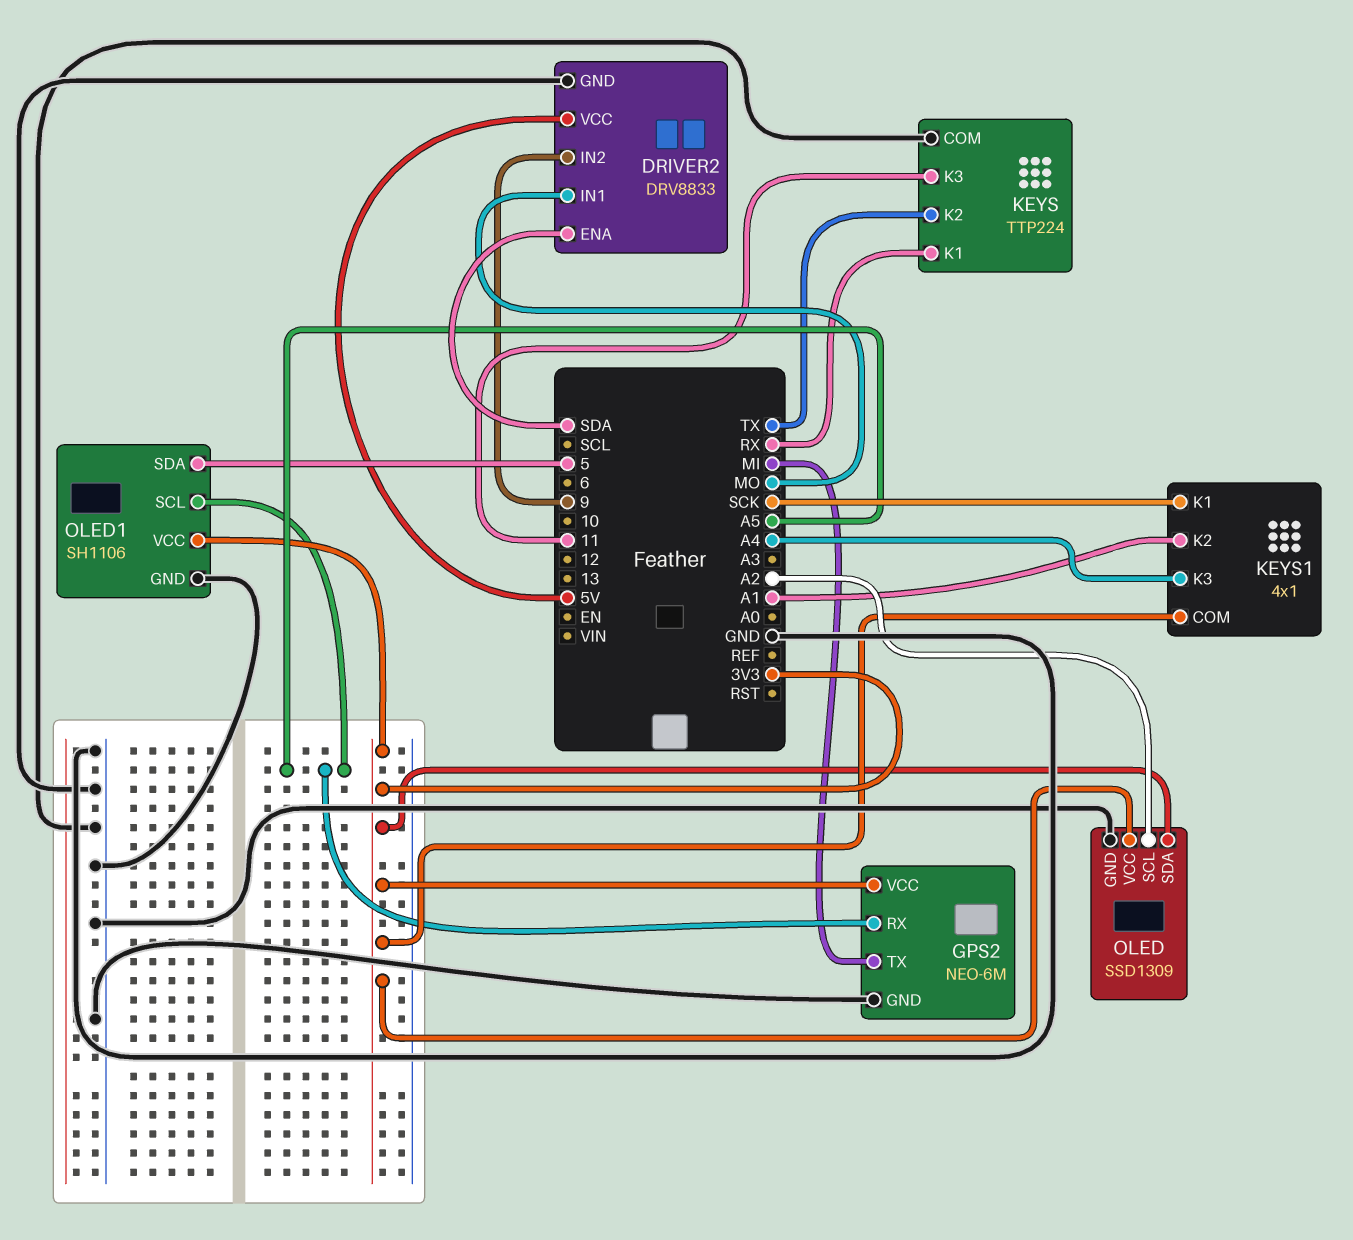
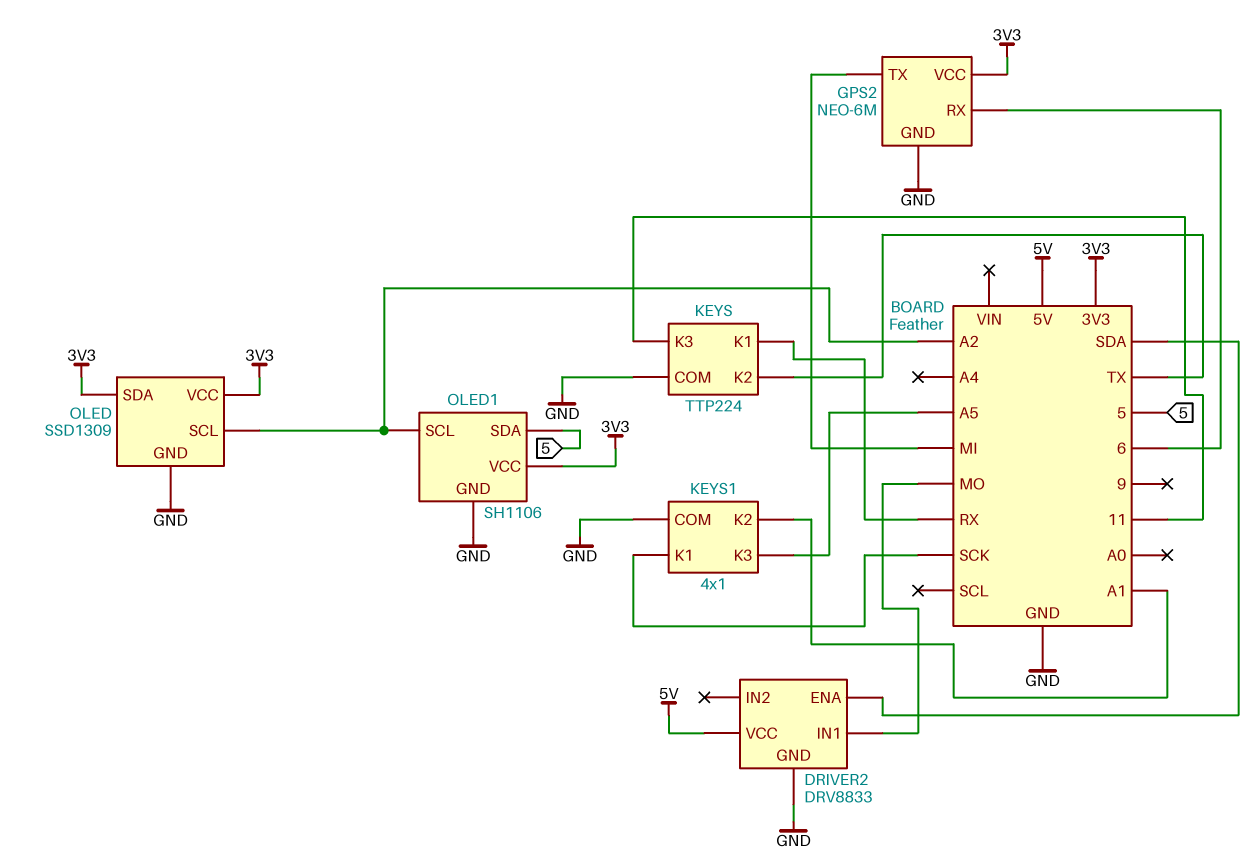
DRIVER2 pin IN2: 9 -> none
GPS2 pin RX: A5 -> 6
KEYS1 pin COM: 3V3 -> GND
KEYS1 pin K3: A4 -> A5
OLED1 pin SCL: A5 -> A2

